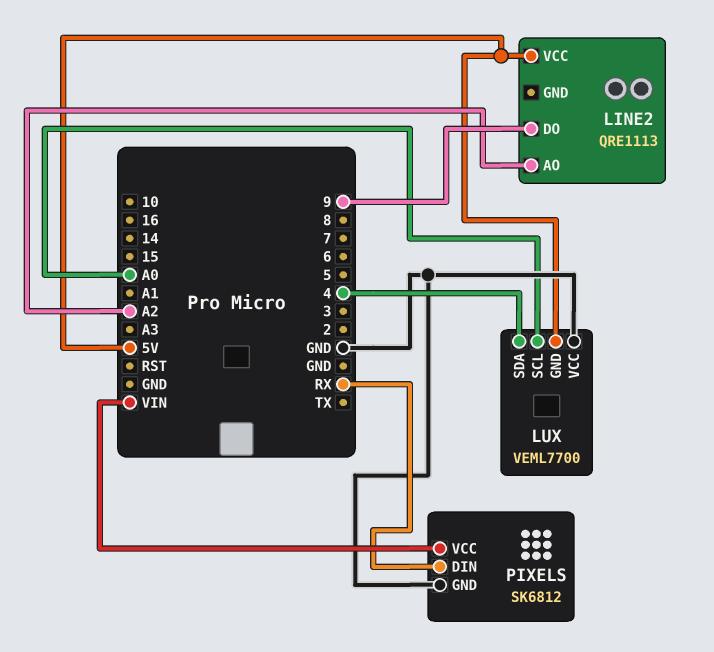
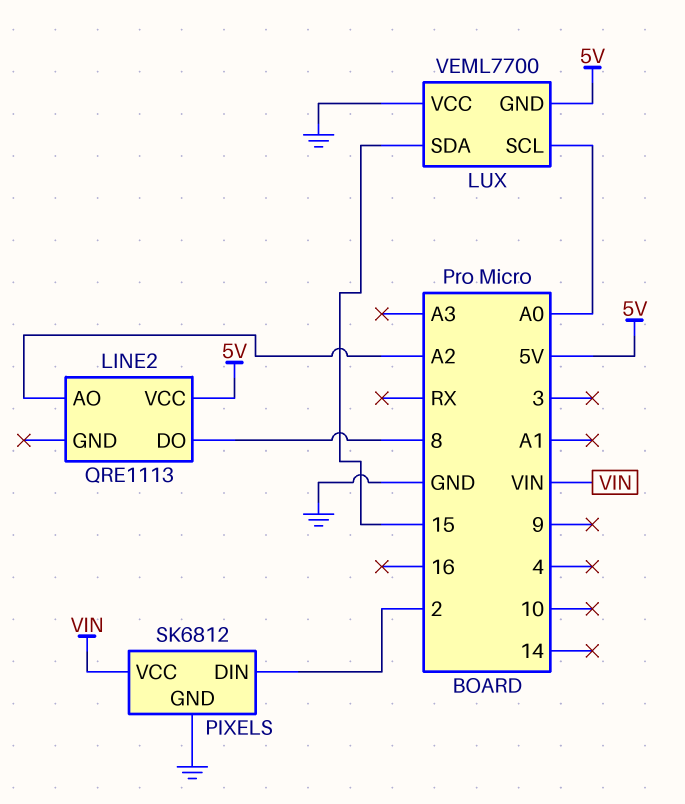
LINE2 pin DO: 9 -> 8
LUX pin SDA: 4 -> 15
PIXELS pin DIN: RX -> 2

